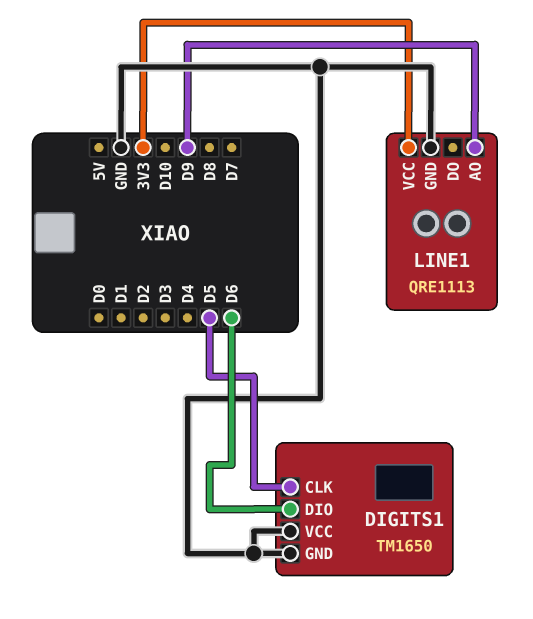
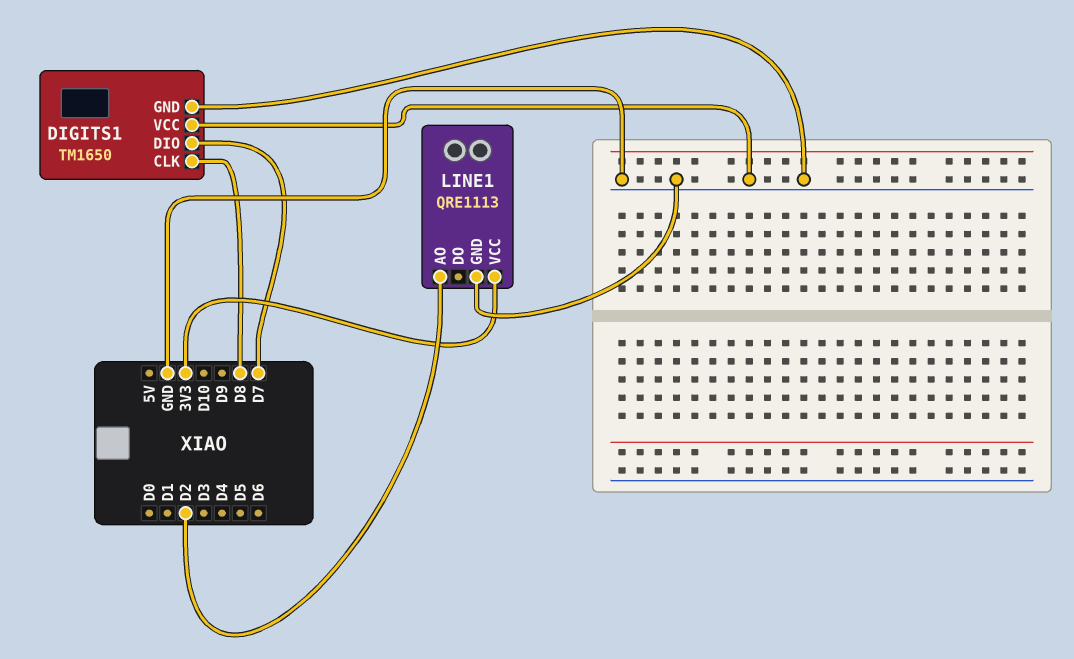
DIGITS1 pin CLK: D5 -> D8
DIGITS1 pin DIO: D6 -> D7
LINE1 pin AO: D9 -> D2

